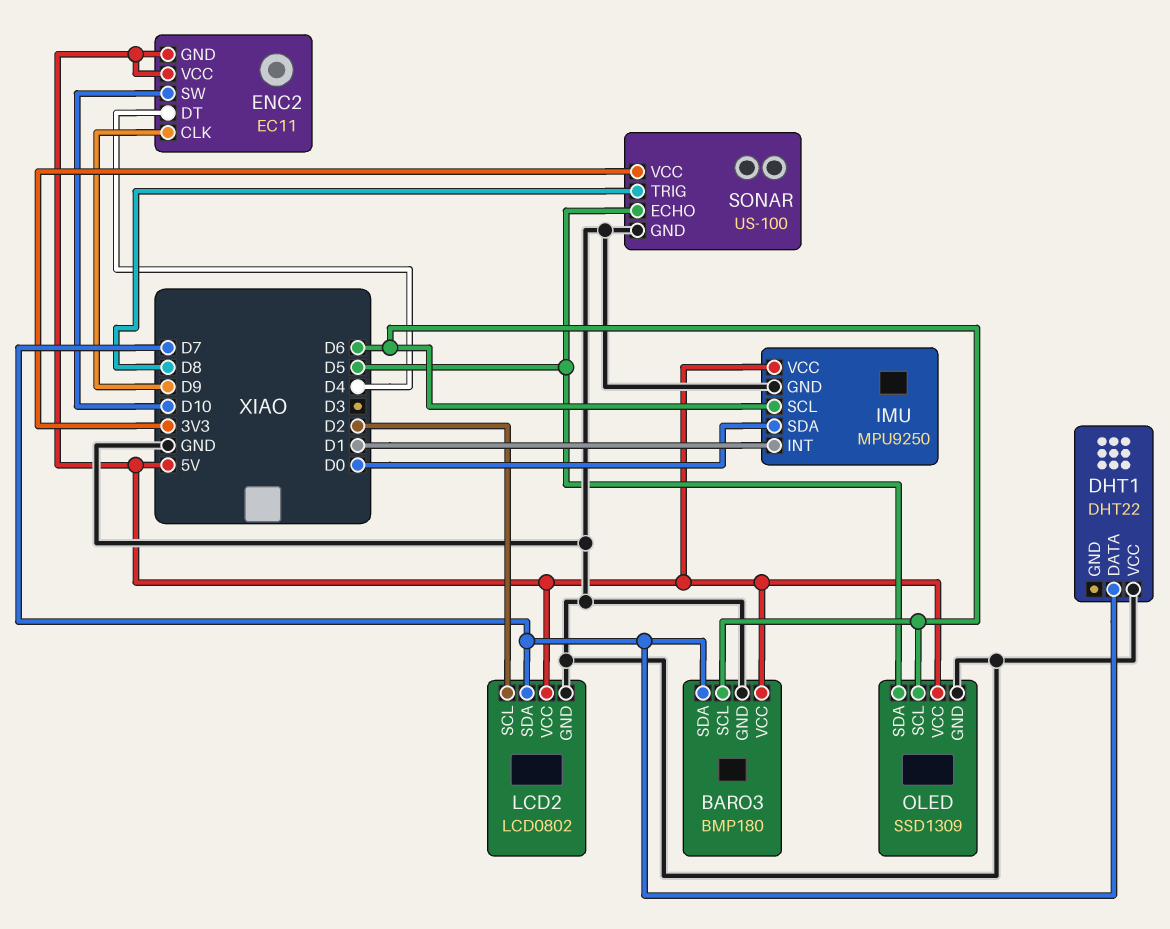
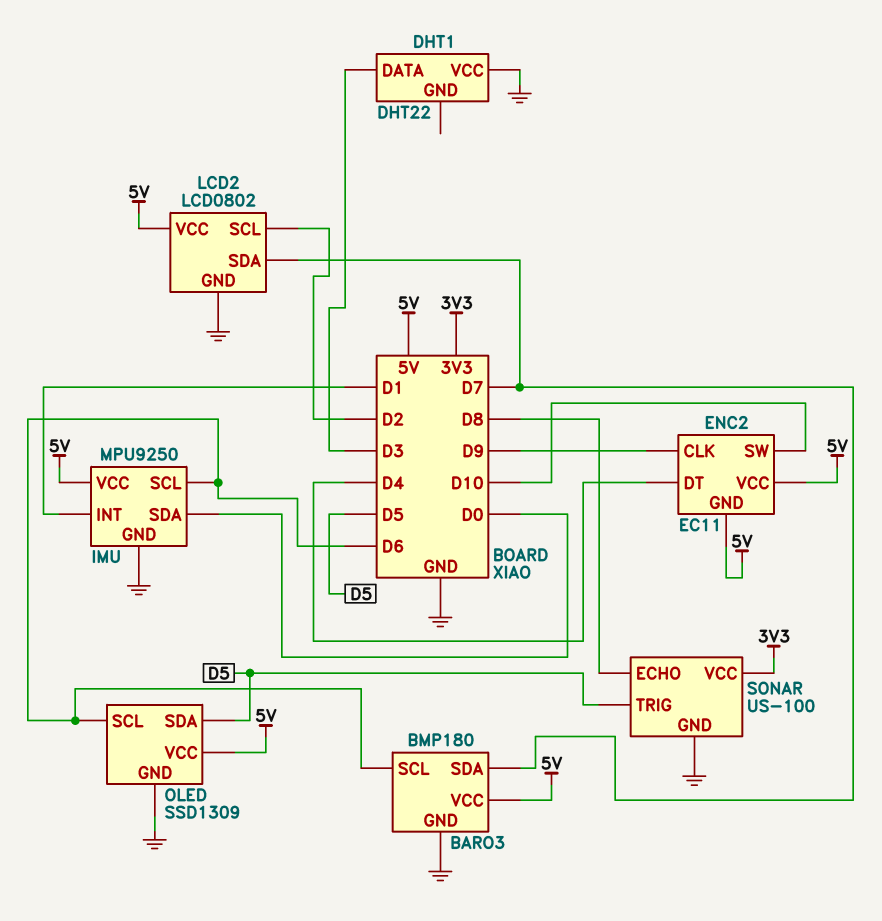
DHT1 pin DATA: D7 -> D3
SONAR pin ECHO: D5 -> D8
SONAR pin TRIG: D8 -> D5

